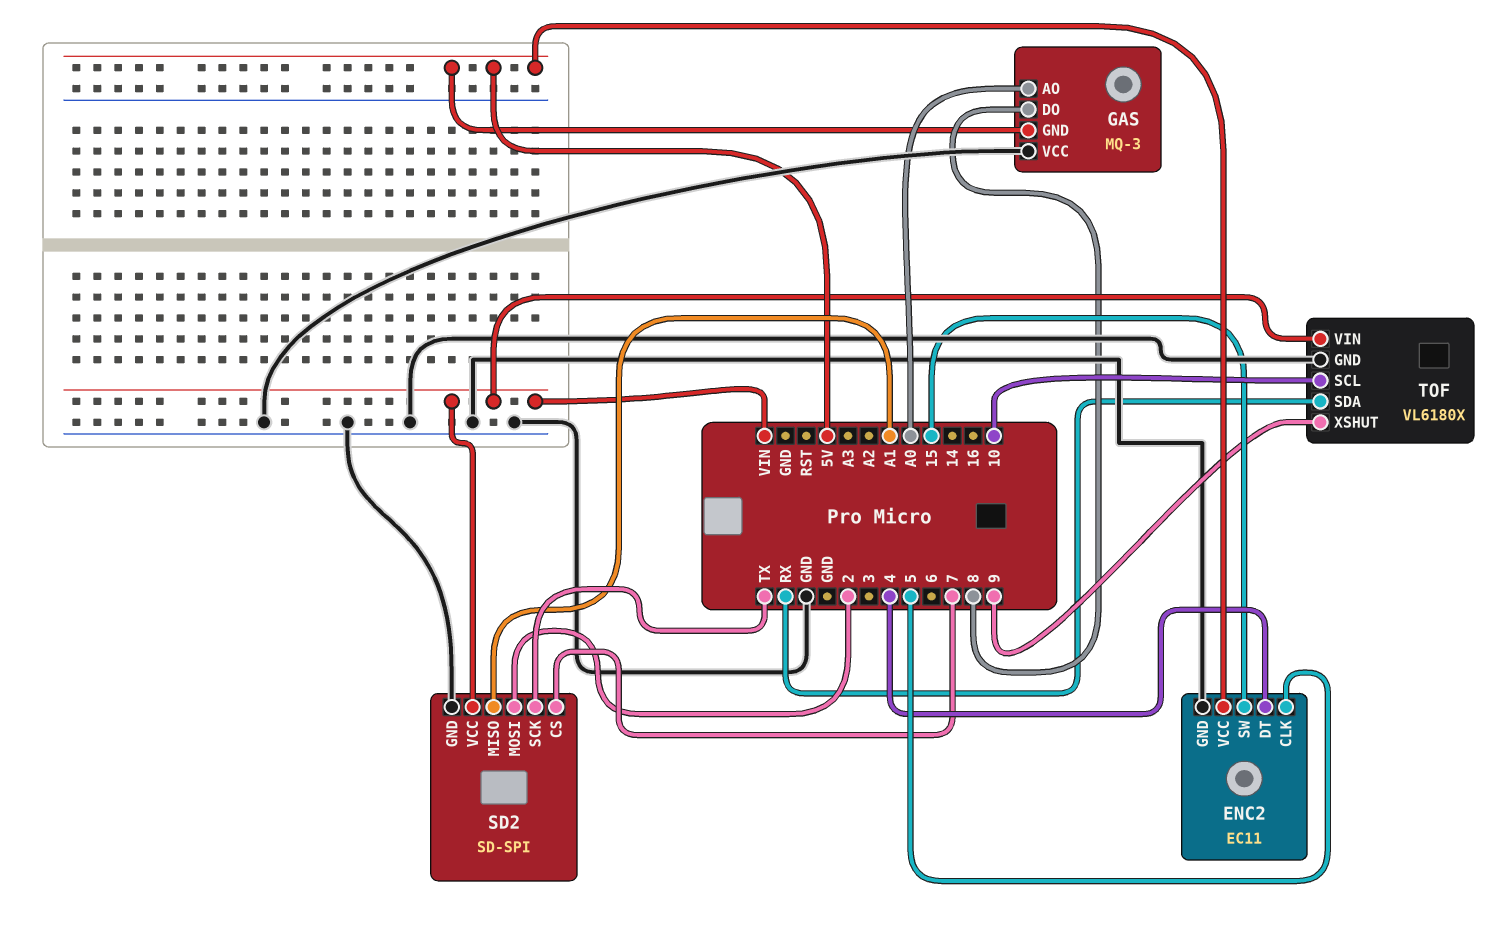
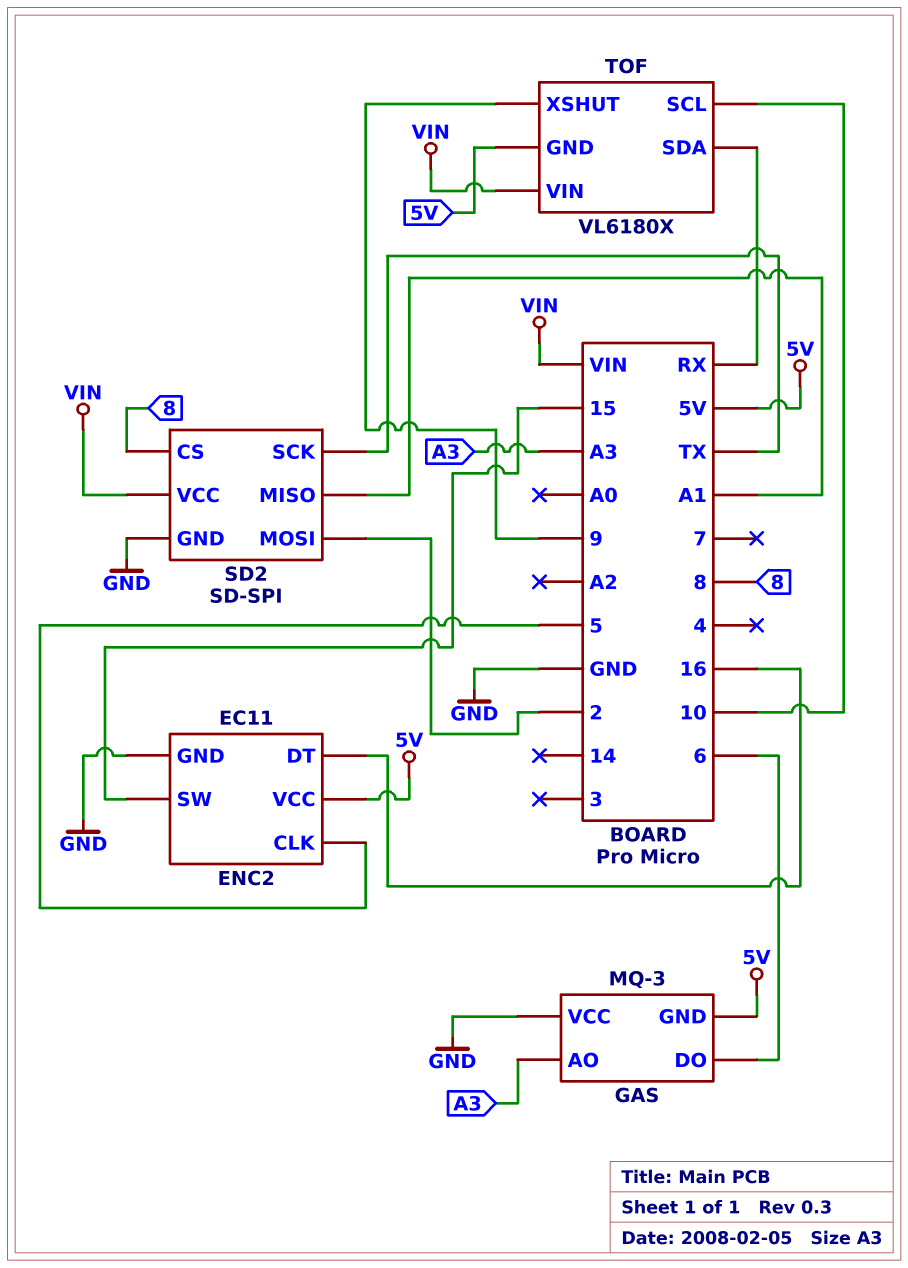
ENC2 pin DT: 4 -> 16
GAS pin AO: A0 -> A3
GAS pin DO: 8 -> 6
SD2 pin CS: 7 -> 8
TOF pin GND: GND -> 5V

